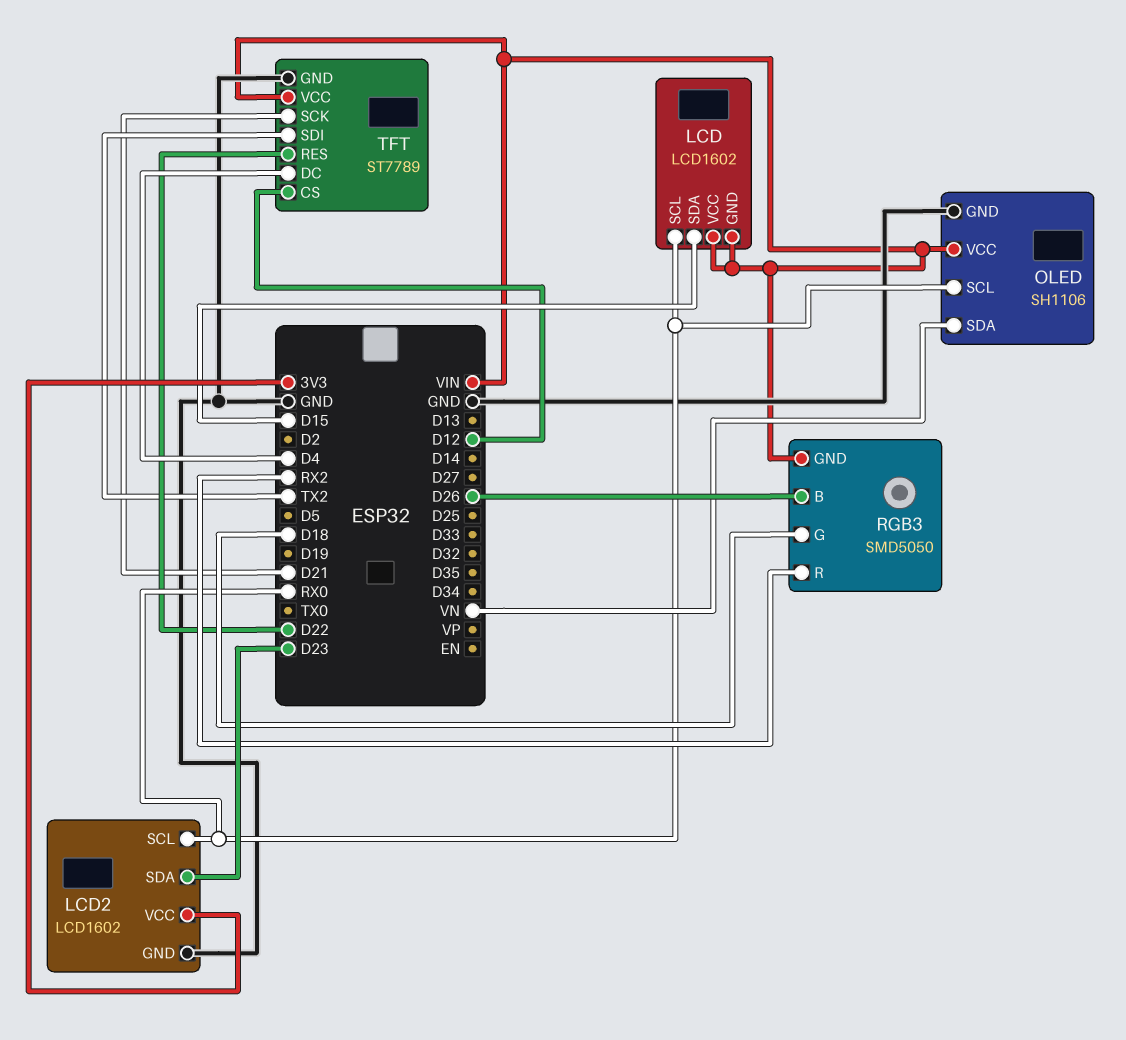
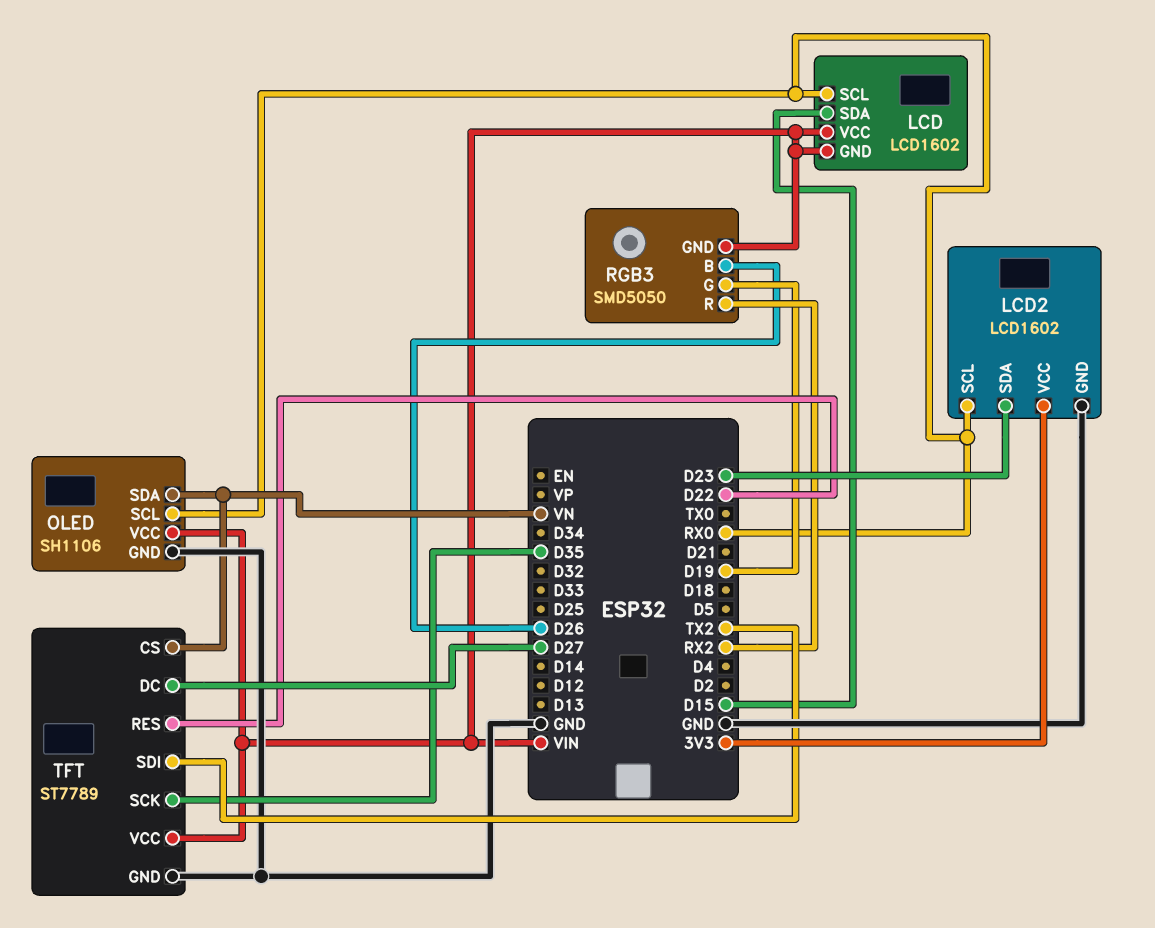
RGB3 pin G: D18 -> D19
TFT pin CS: D12 -> VN
TFT pin DC: D4 -> D27
TFT pin SCK: D21 -> D35

